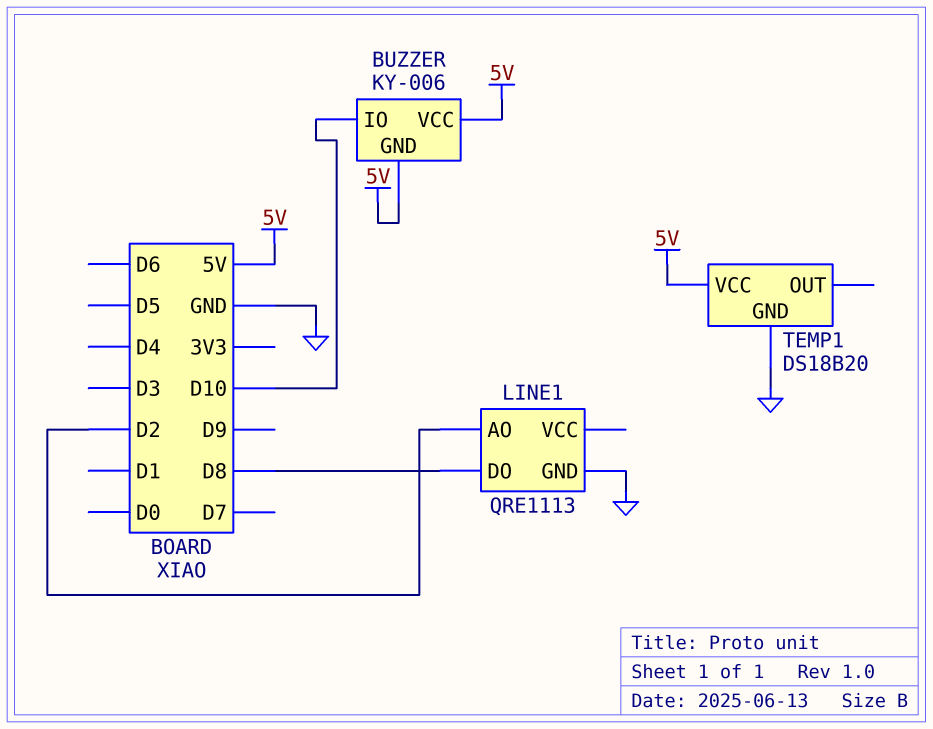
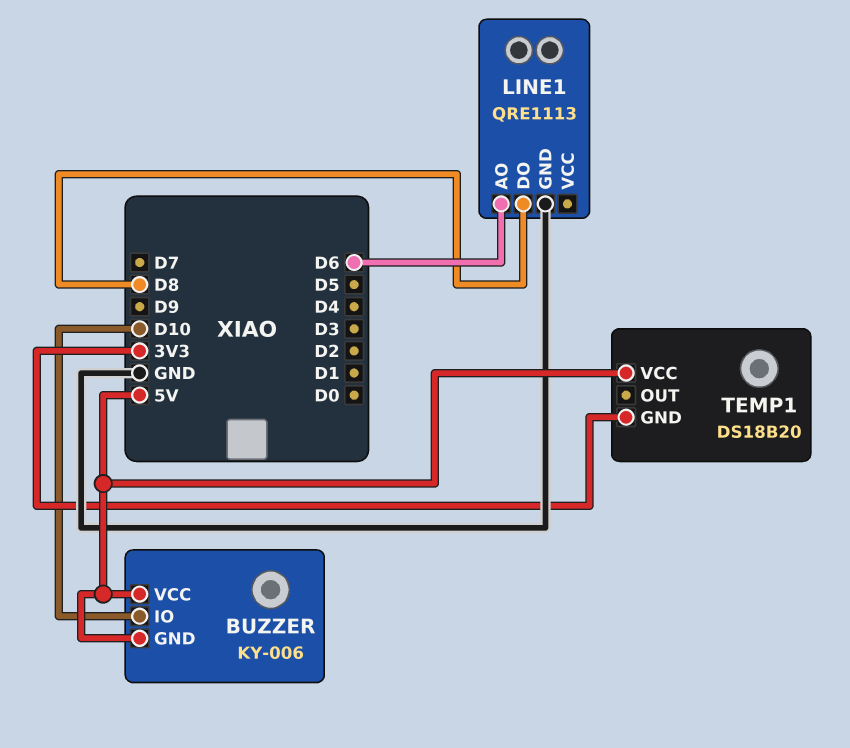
LINE1 pin AO: D2 -> D6
TEMP1 pin GND: GND -> 3V3

